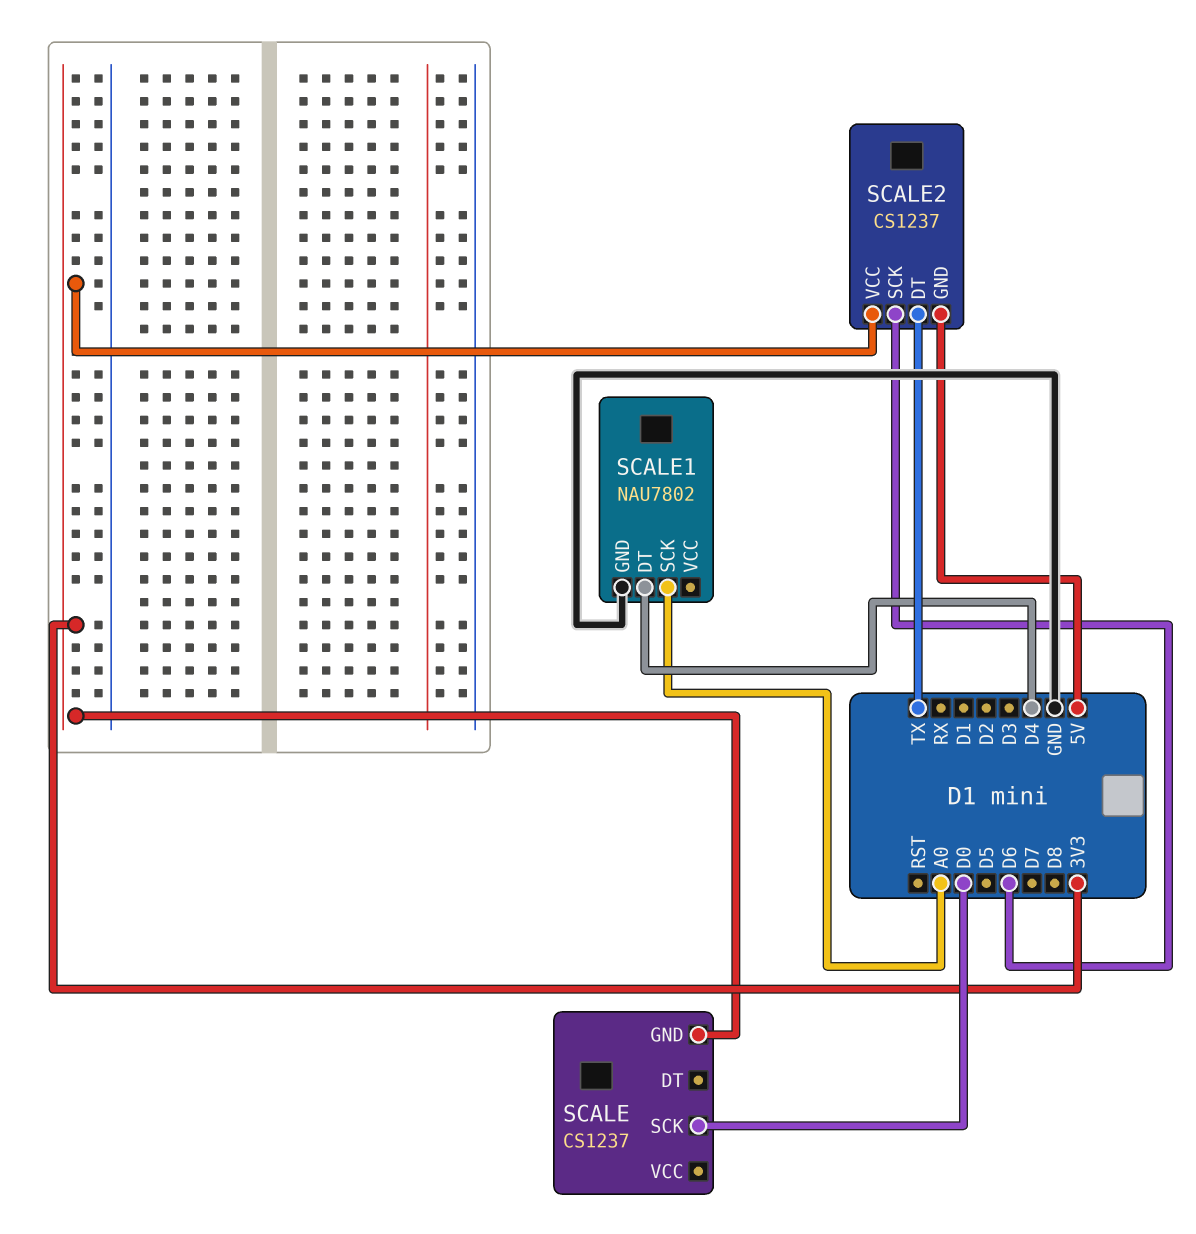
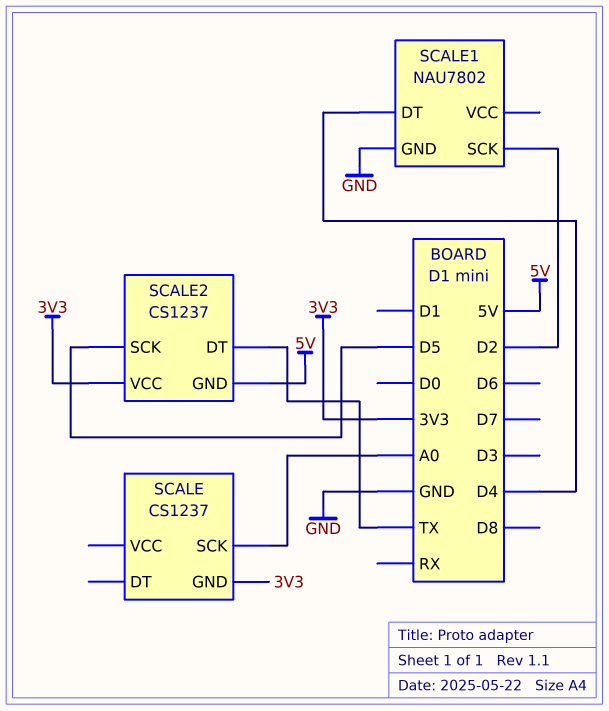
SCALE pin SCK: D0 -> A0
SCALE1 pin SCK: A0 -> D2
SCALE2 pin SCK: D6 -> D5

